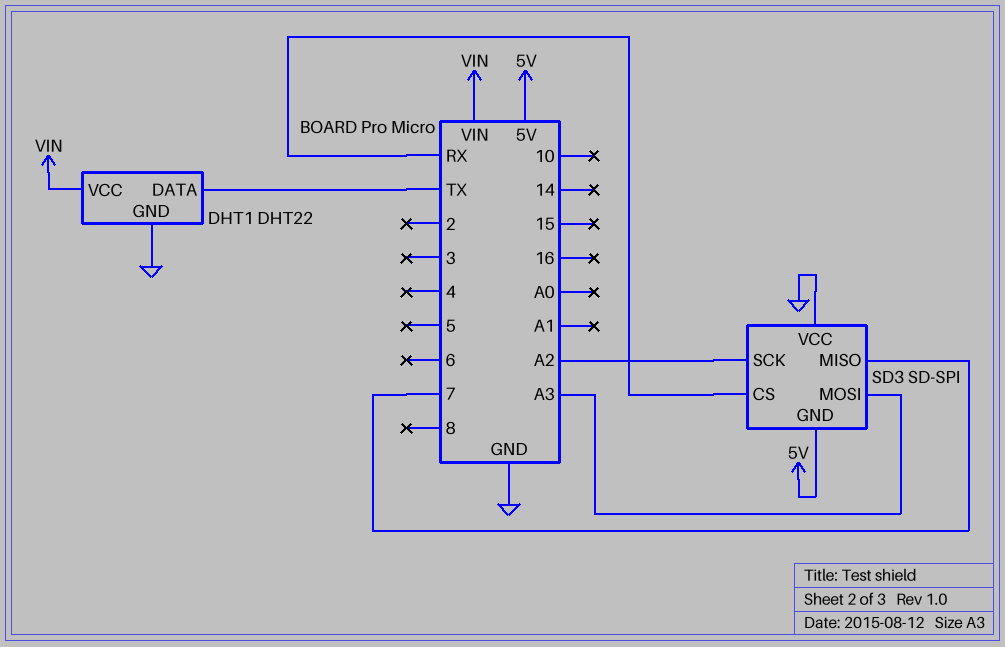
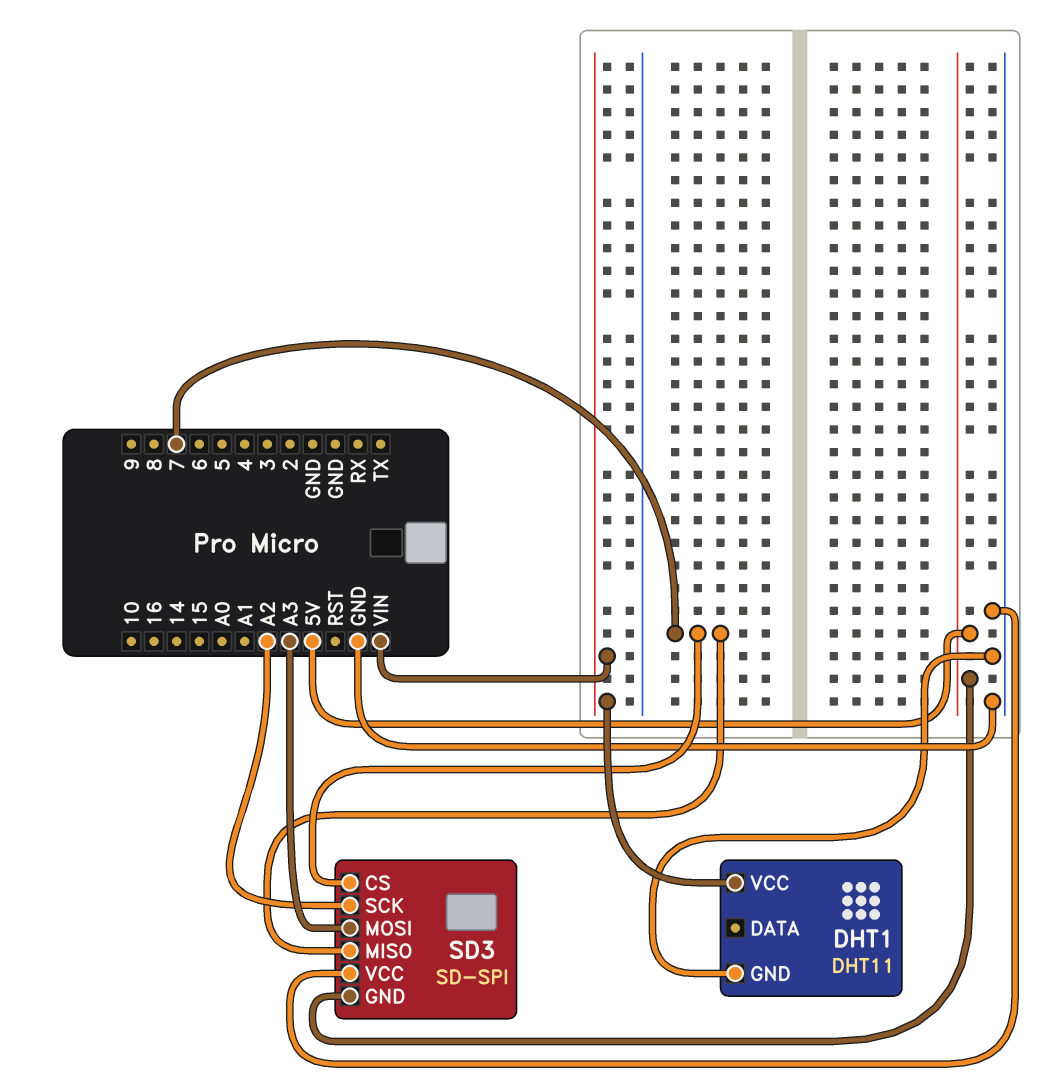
DHT1: DHT22 -> DHT11
DHT1 pin DATA: TX -> none
SD3 pin CS: RX -> 7

